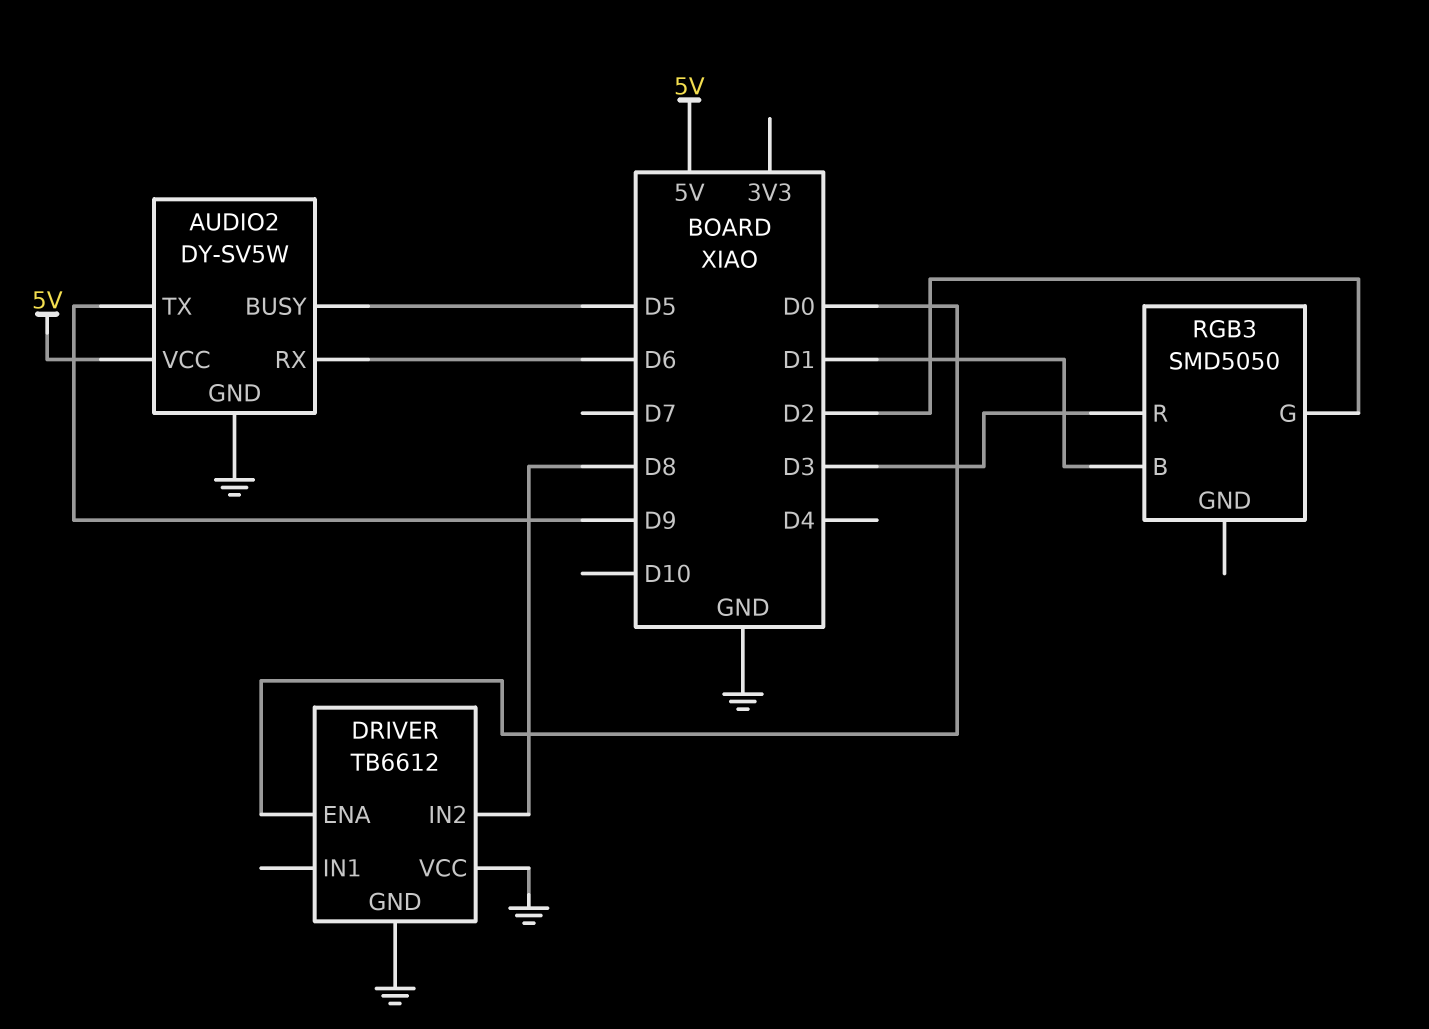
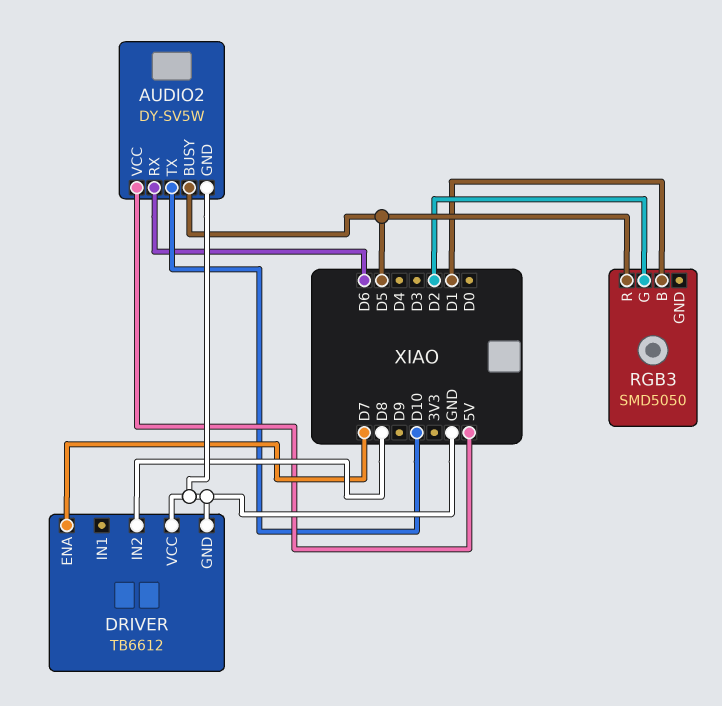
AUDIO2 pin TX: D9 -> D10
DRIVER pin ENA: D0 -> D7
RGB3 pin R: D3 -> D5

